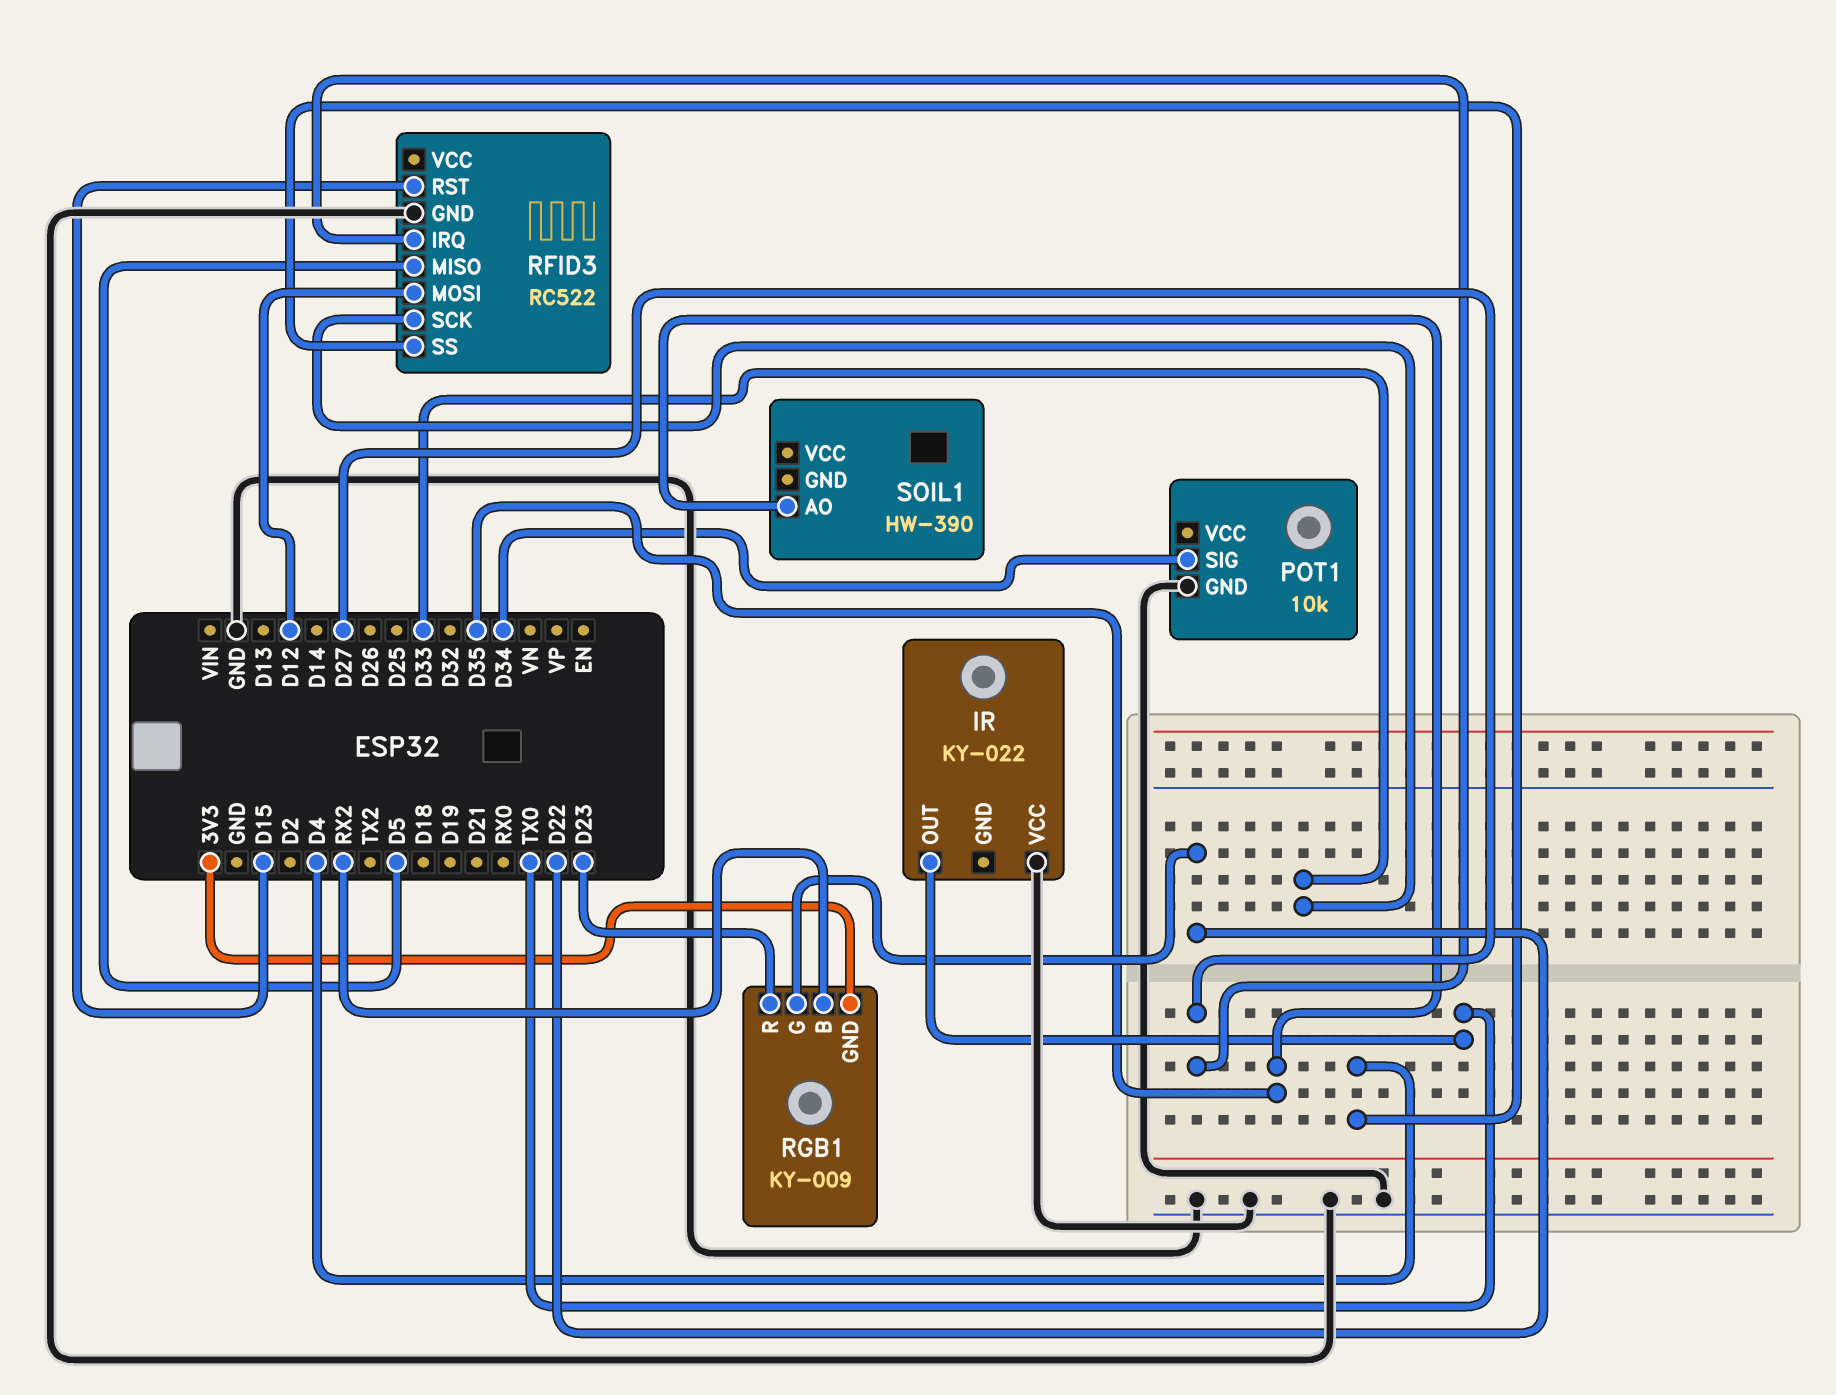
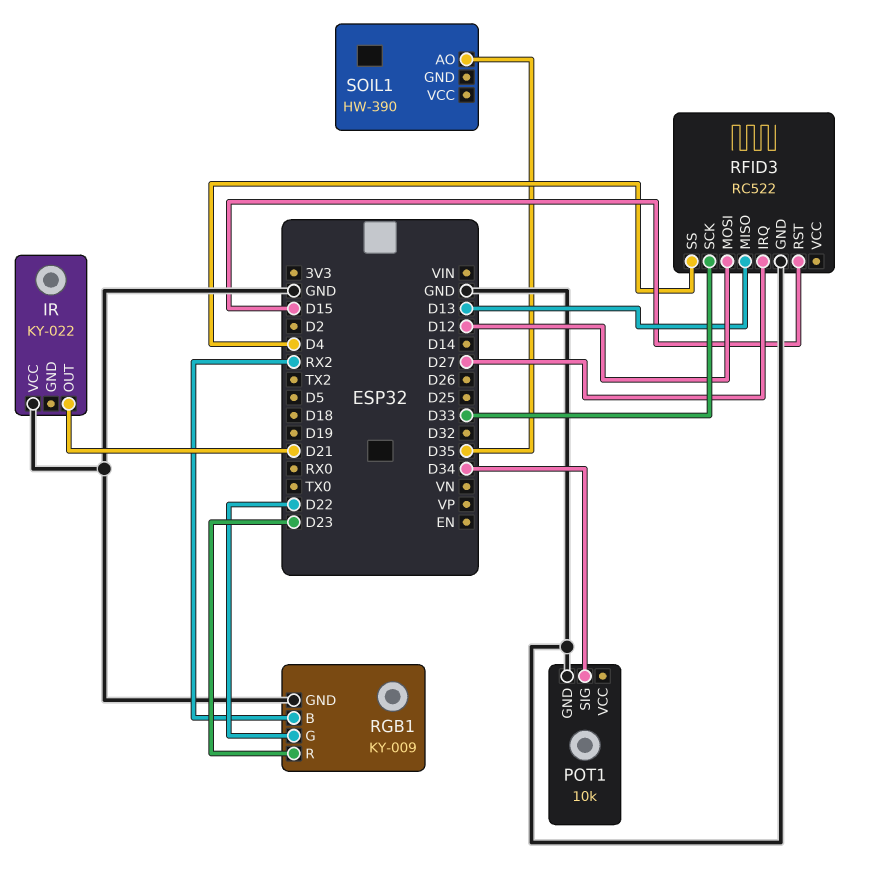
IR pin OUT: TX0 -> D21
RFID3 pin MISO: D5 -> D13
RGB1 pin GND: 3V3 -> GND

